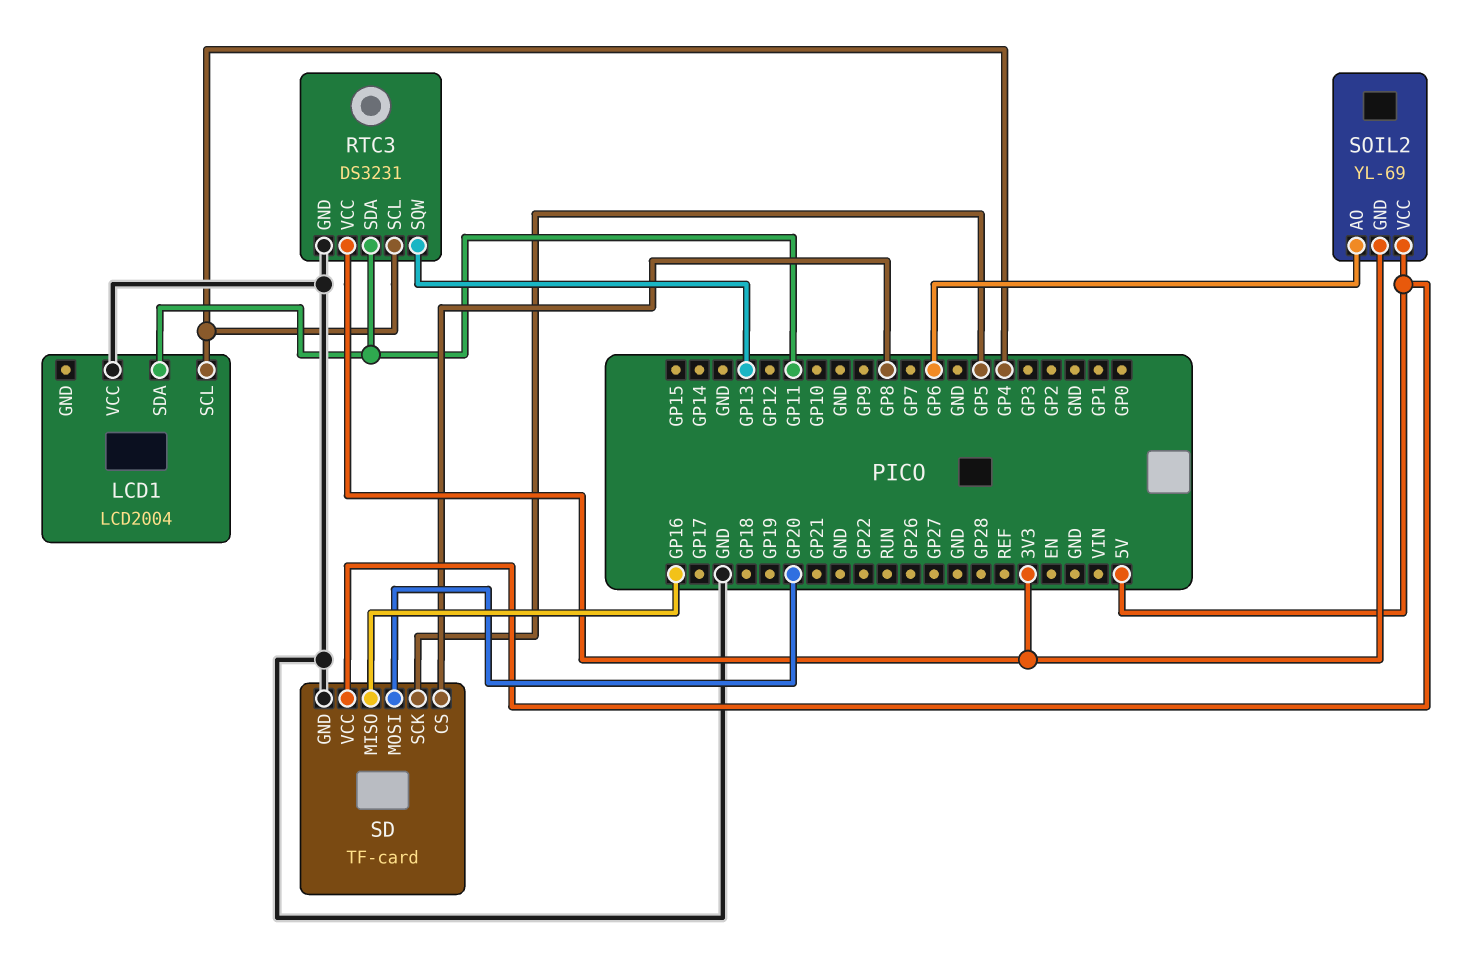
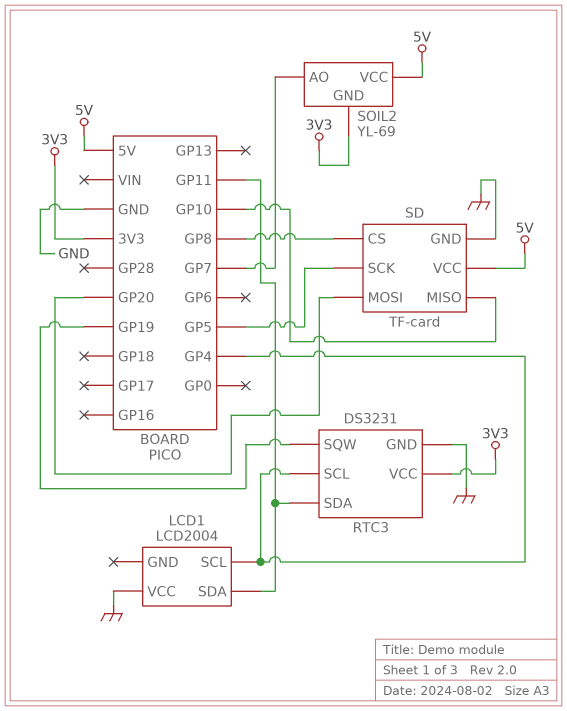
RTC3 pin SQW: GP13 -> GP19
SD pin MISO: GP16 -> GP10
SOIL2 pin AO: GP6 -> GP7

